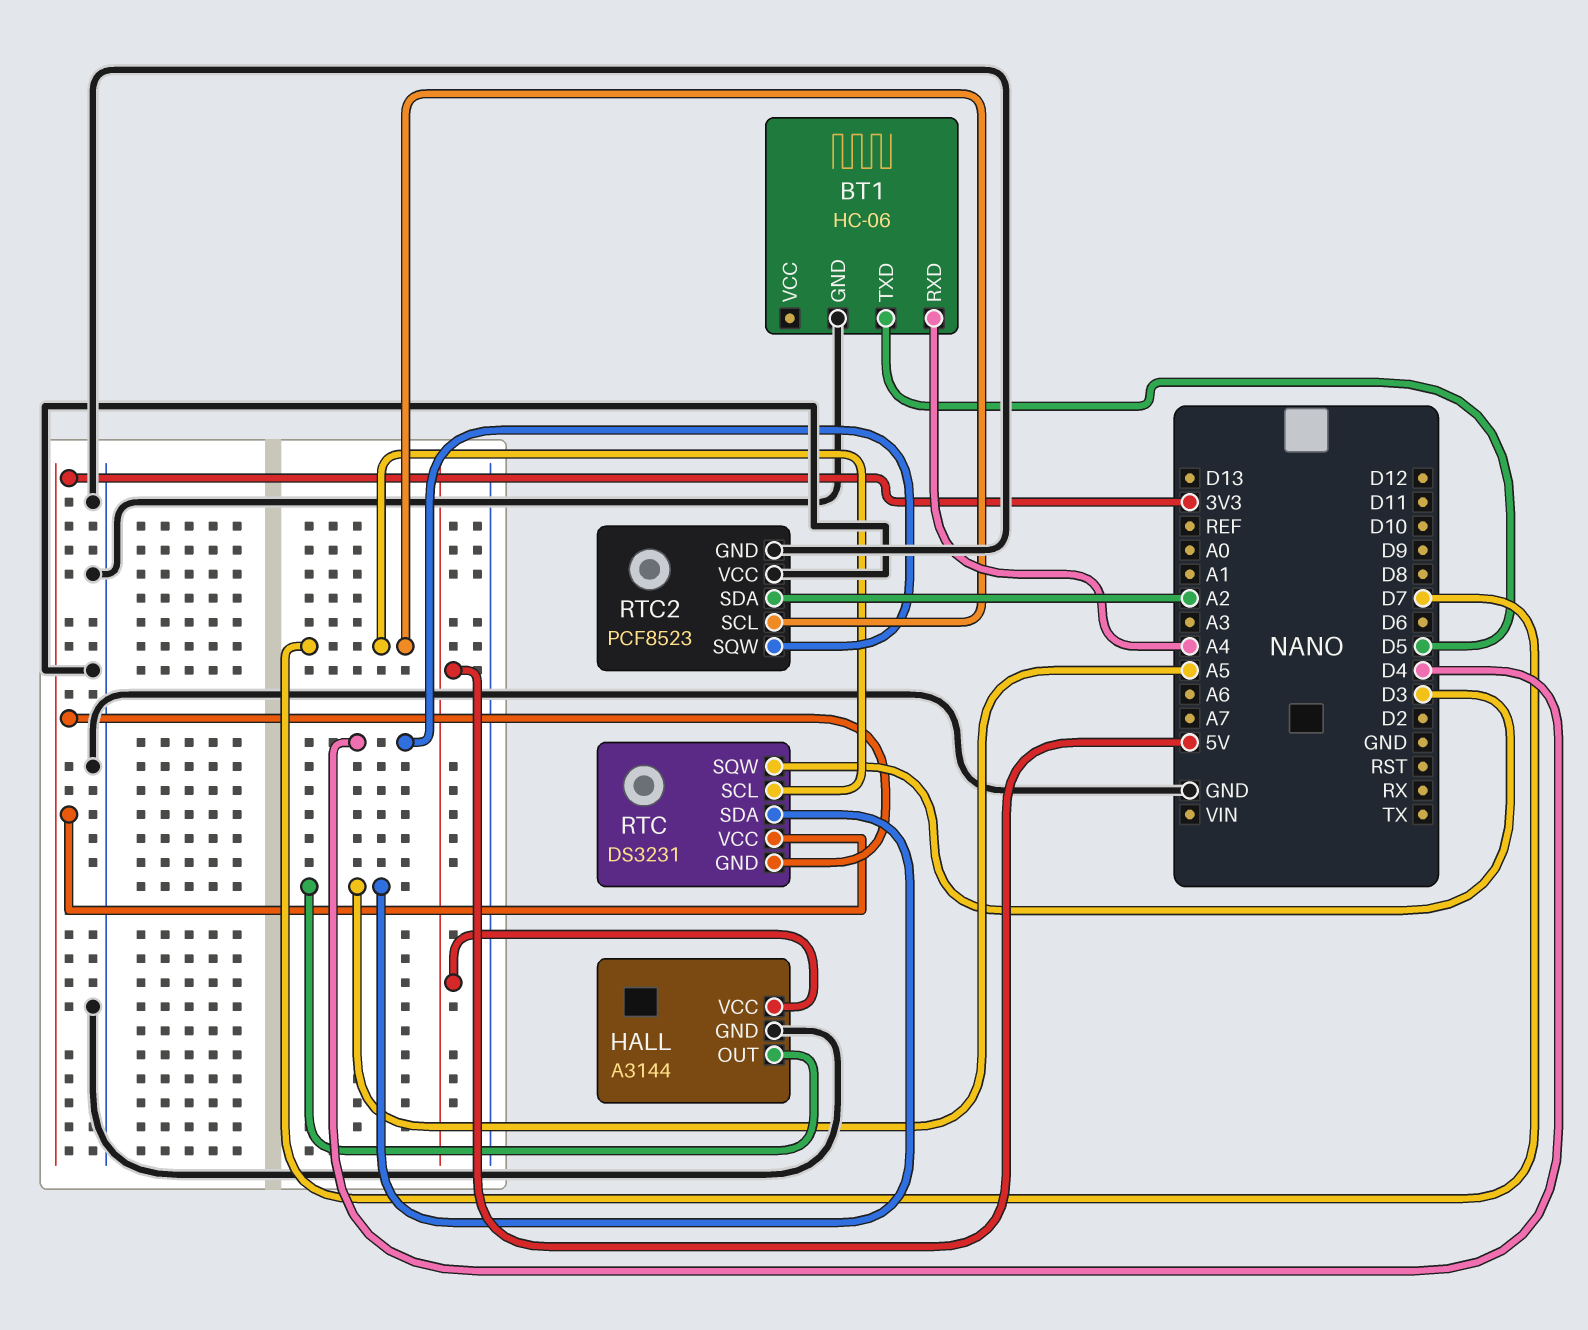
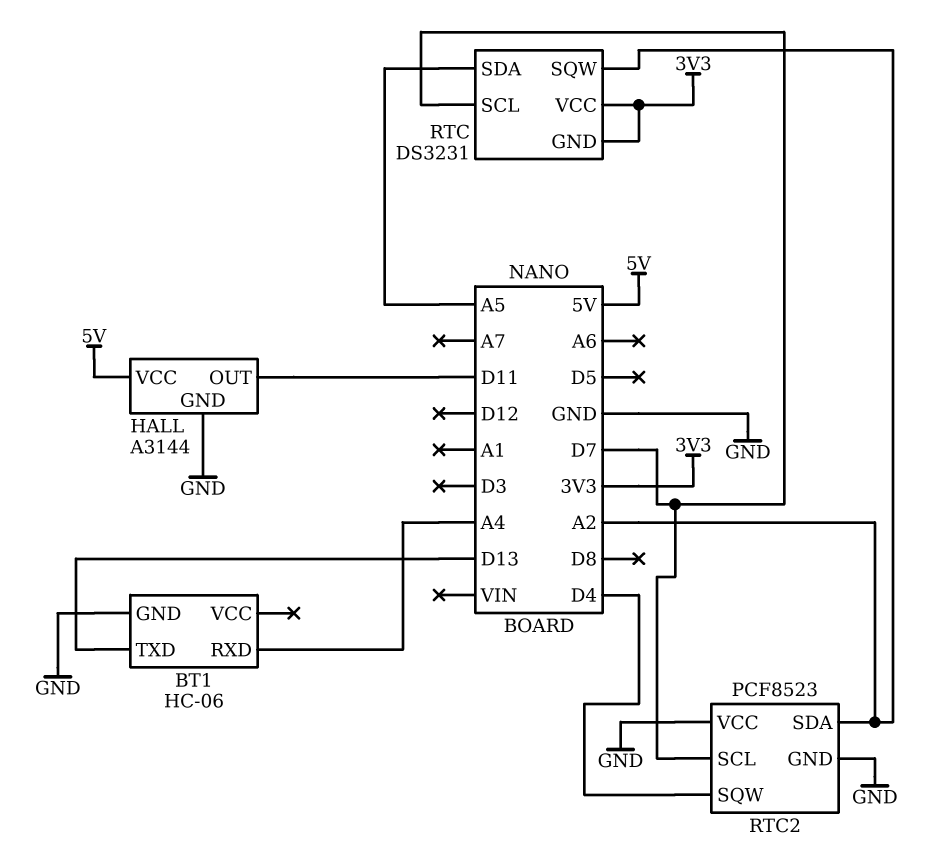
BT1 pin TXD: D5 -> D13
HALL pin OUT: A5 -> D11
RTC pin SQW: D3 -> A2

